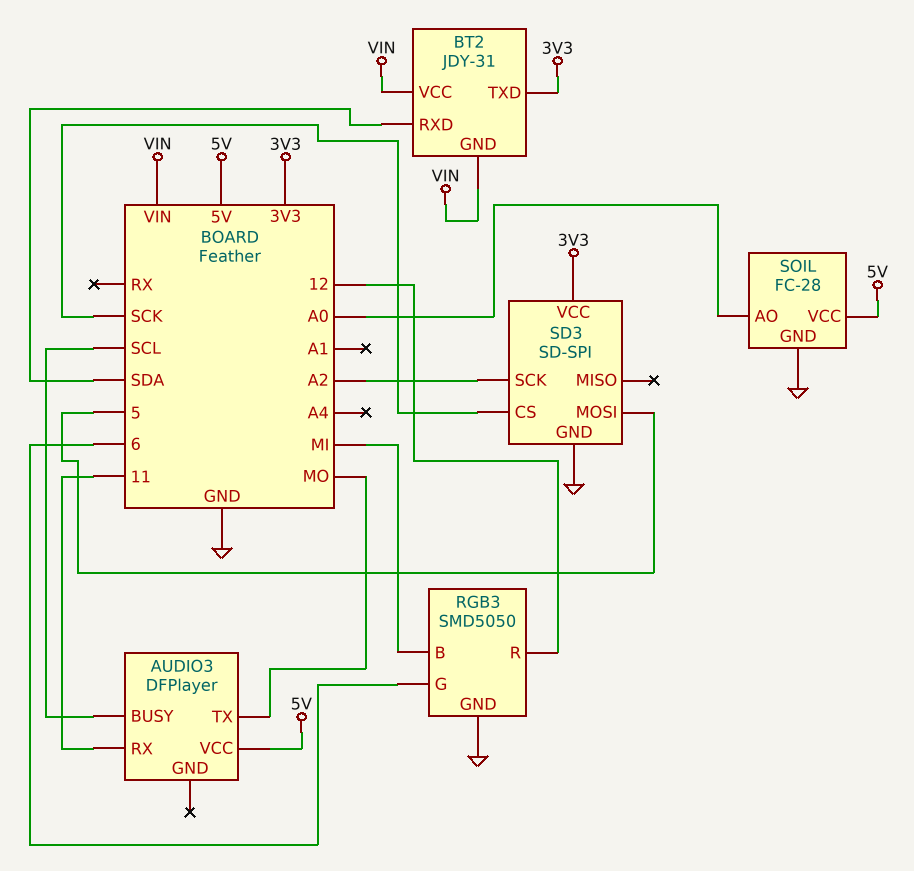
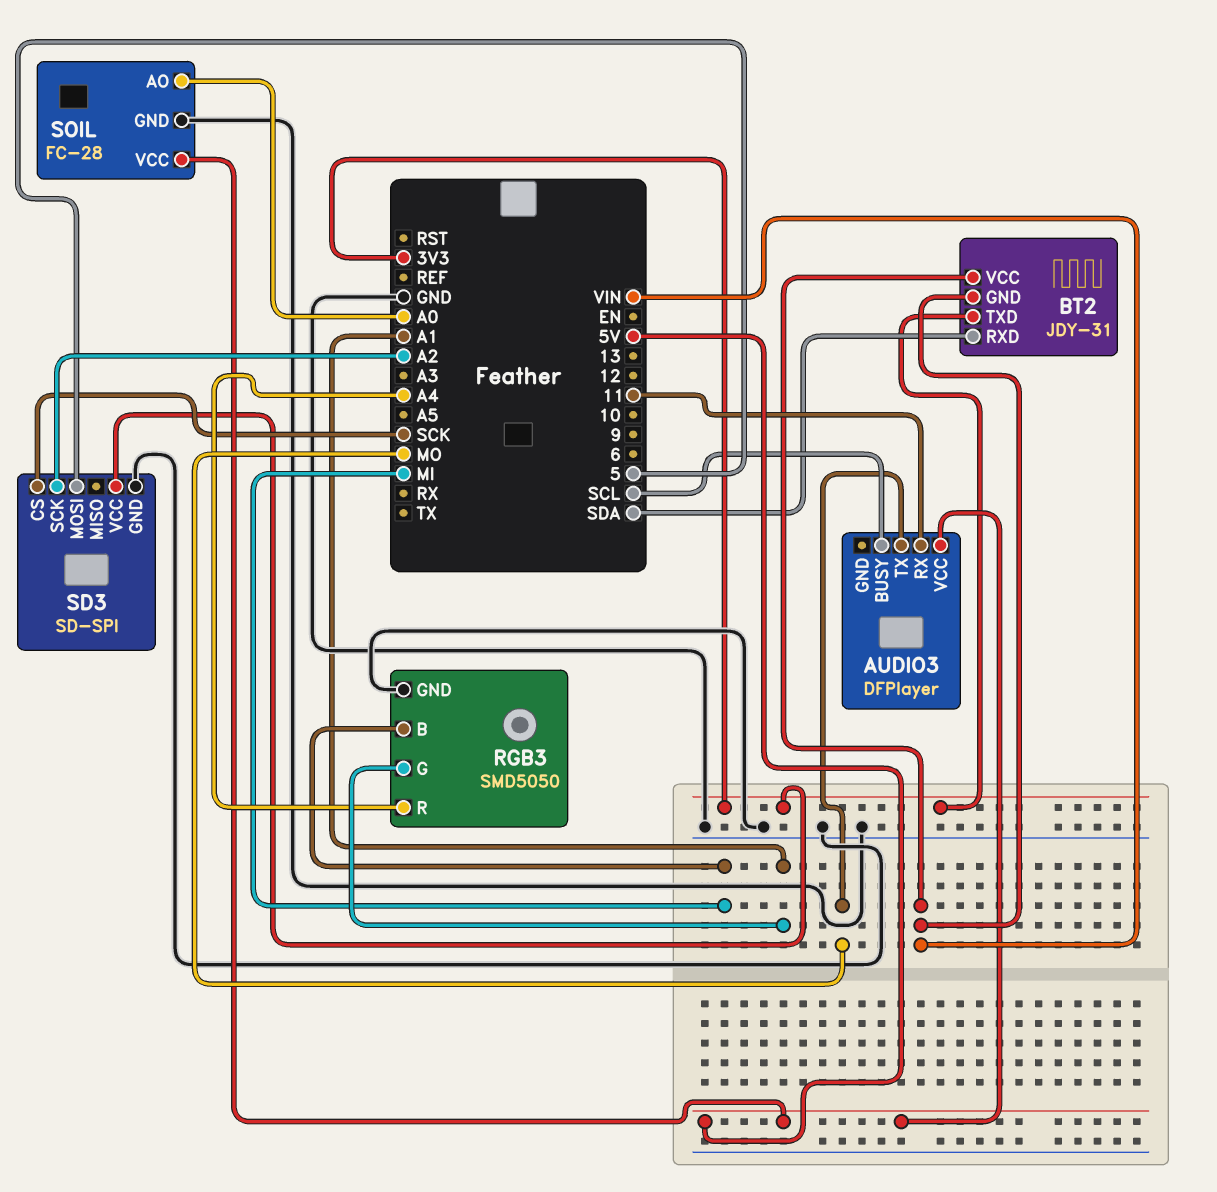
RGB3 pin G: 6 -> A1
RGB3 pin R: 12 -> A4

